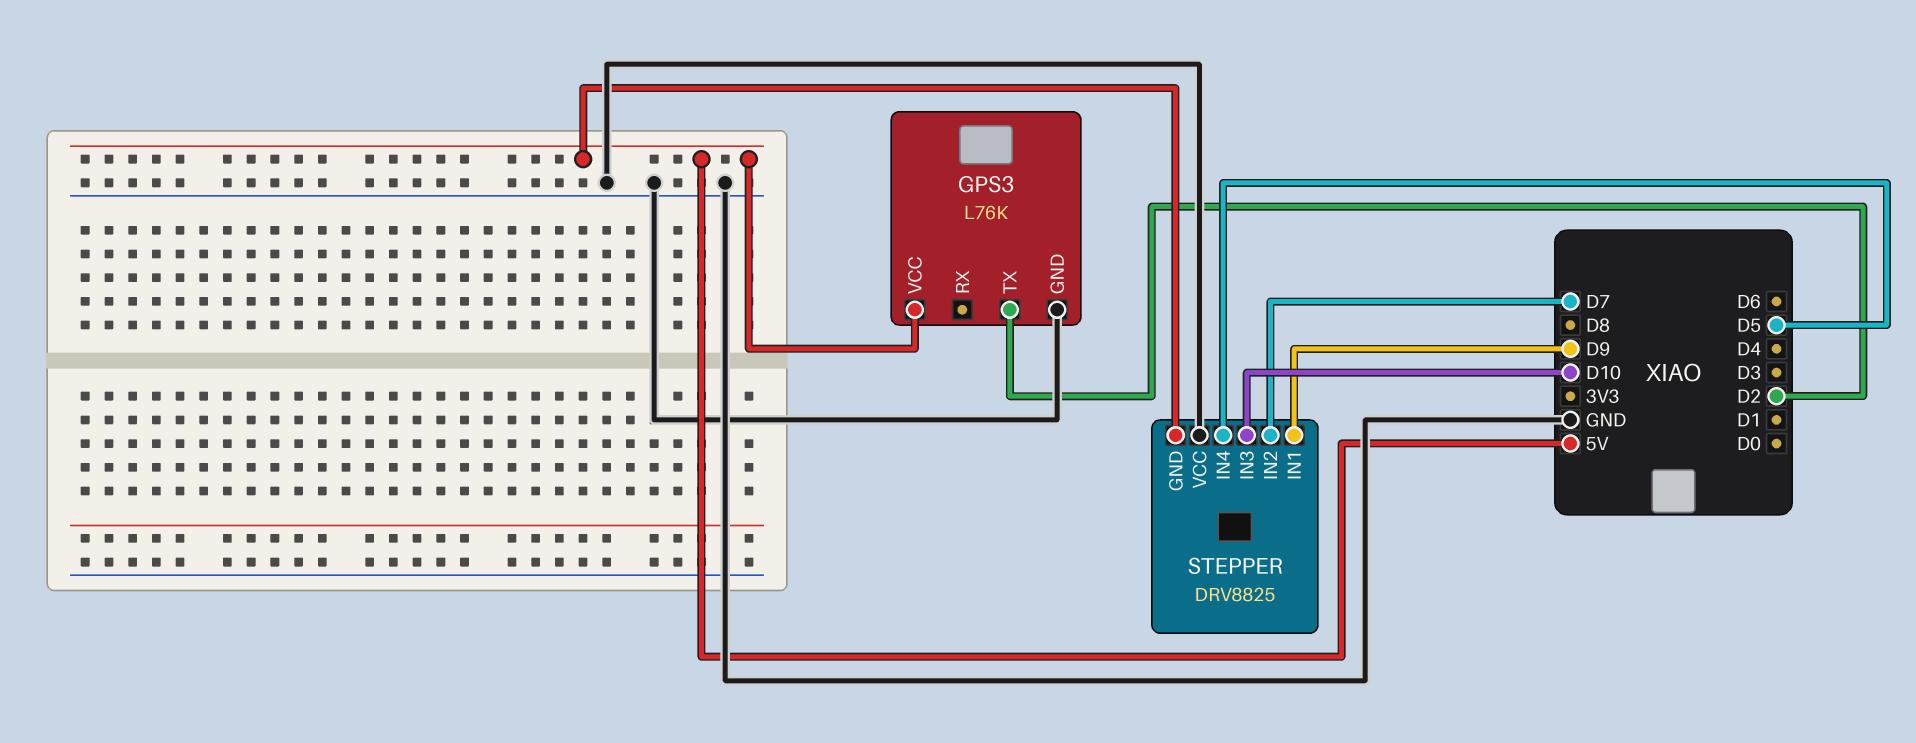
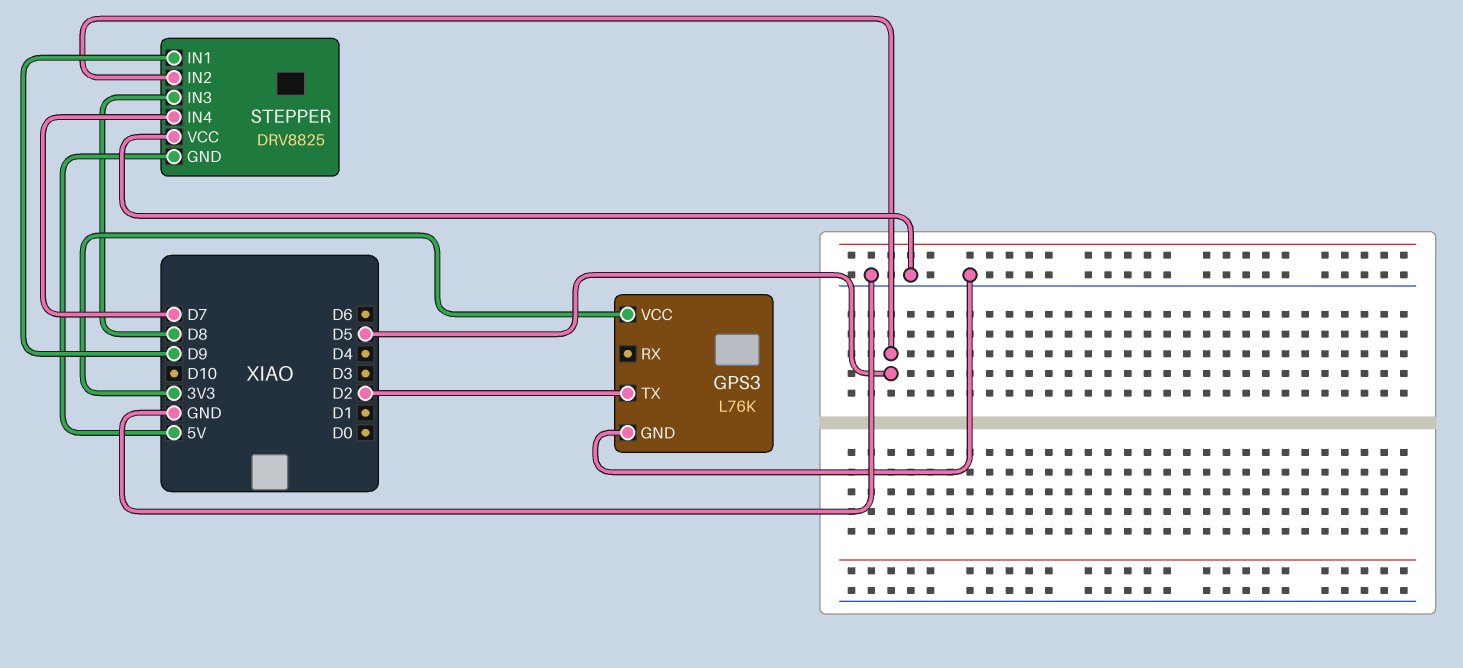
GPS3 pin VCC: 5V -> 3V3
STEPPER pin IN2: D7 -> D5
STEPPER pin IN3: D10 -> D8
STEPPER pin IN4: D5 -> D7

